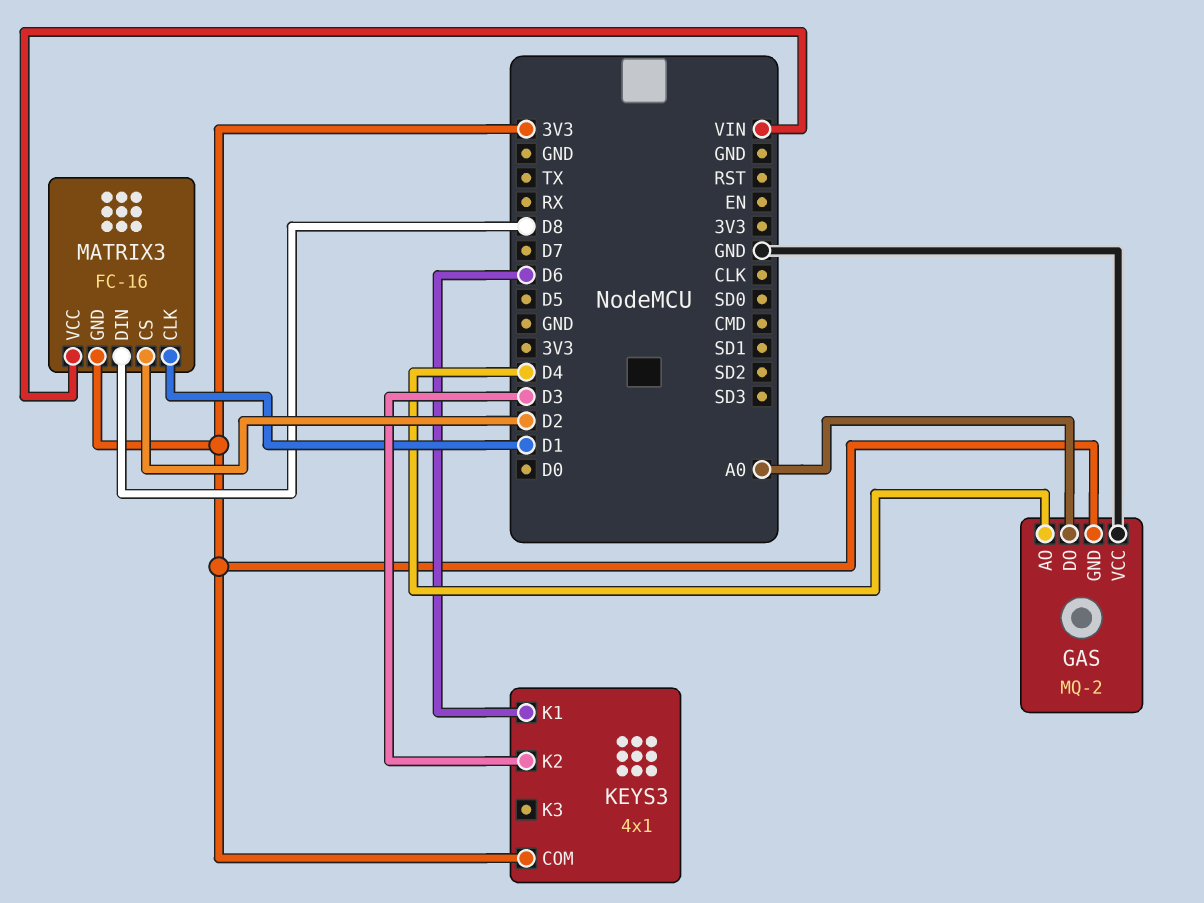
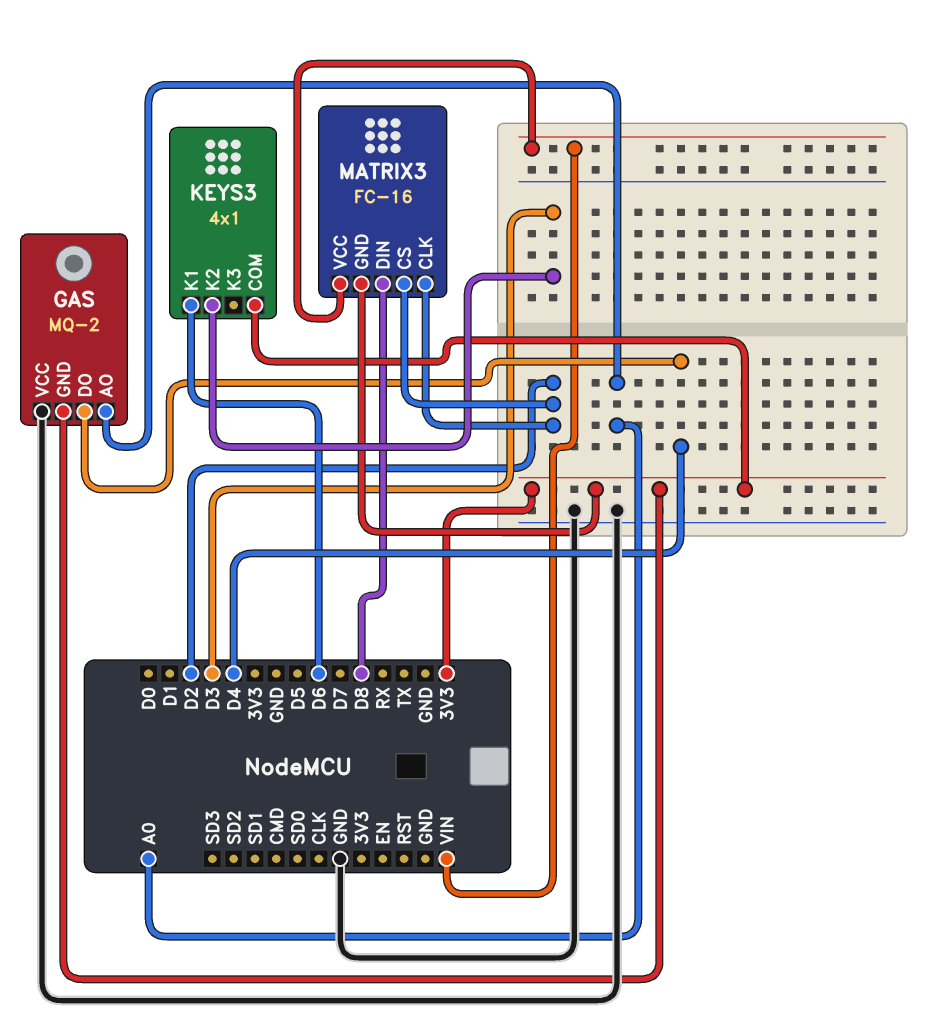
GAS pin AO: D4 -> A0
GAS pin DO: A0 -> D4
MATRIX3 pin CLK: D1 -> D2

